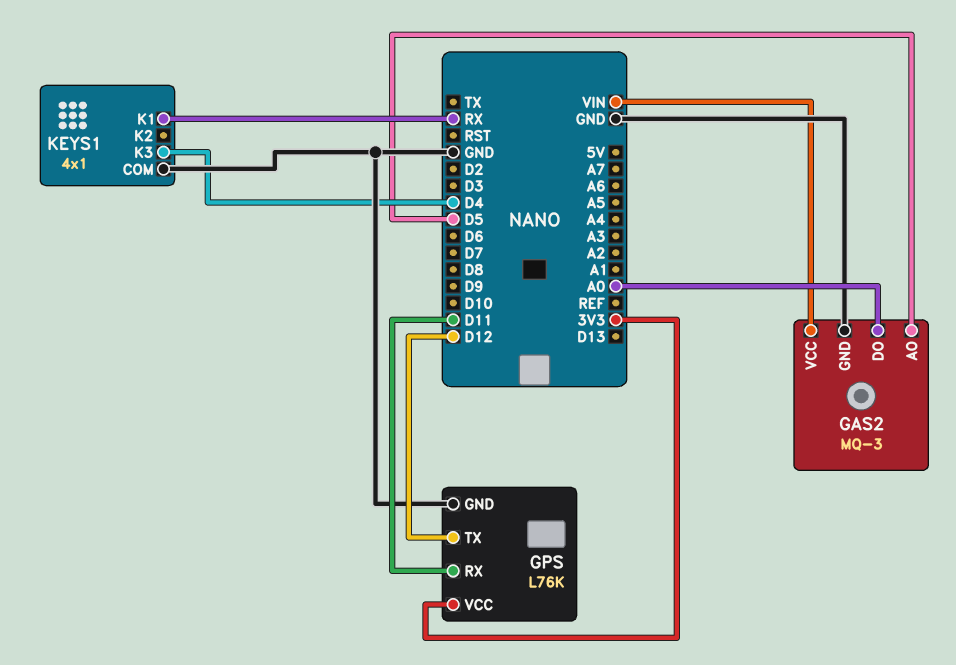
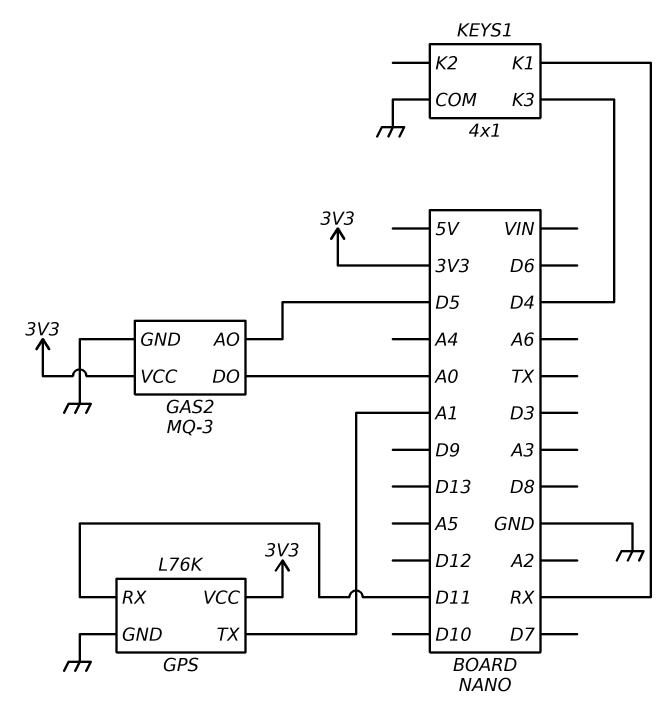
GAS2 pin VCC: VIN -> 3V3
GPS pin TX: D12 -> A1

